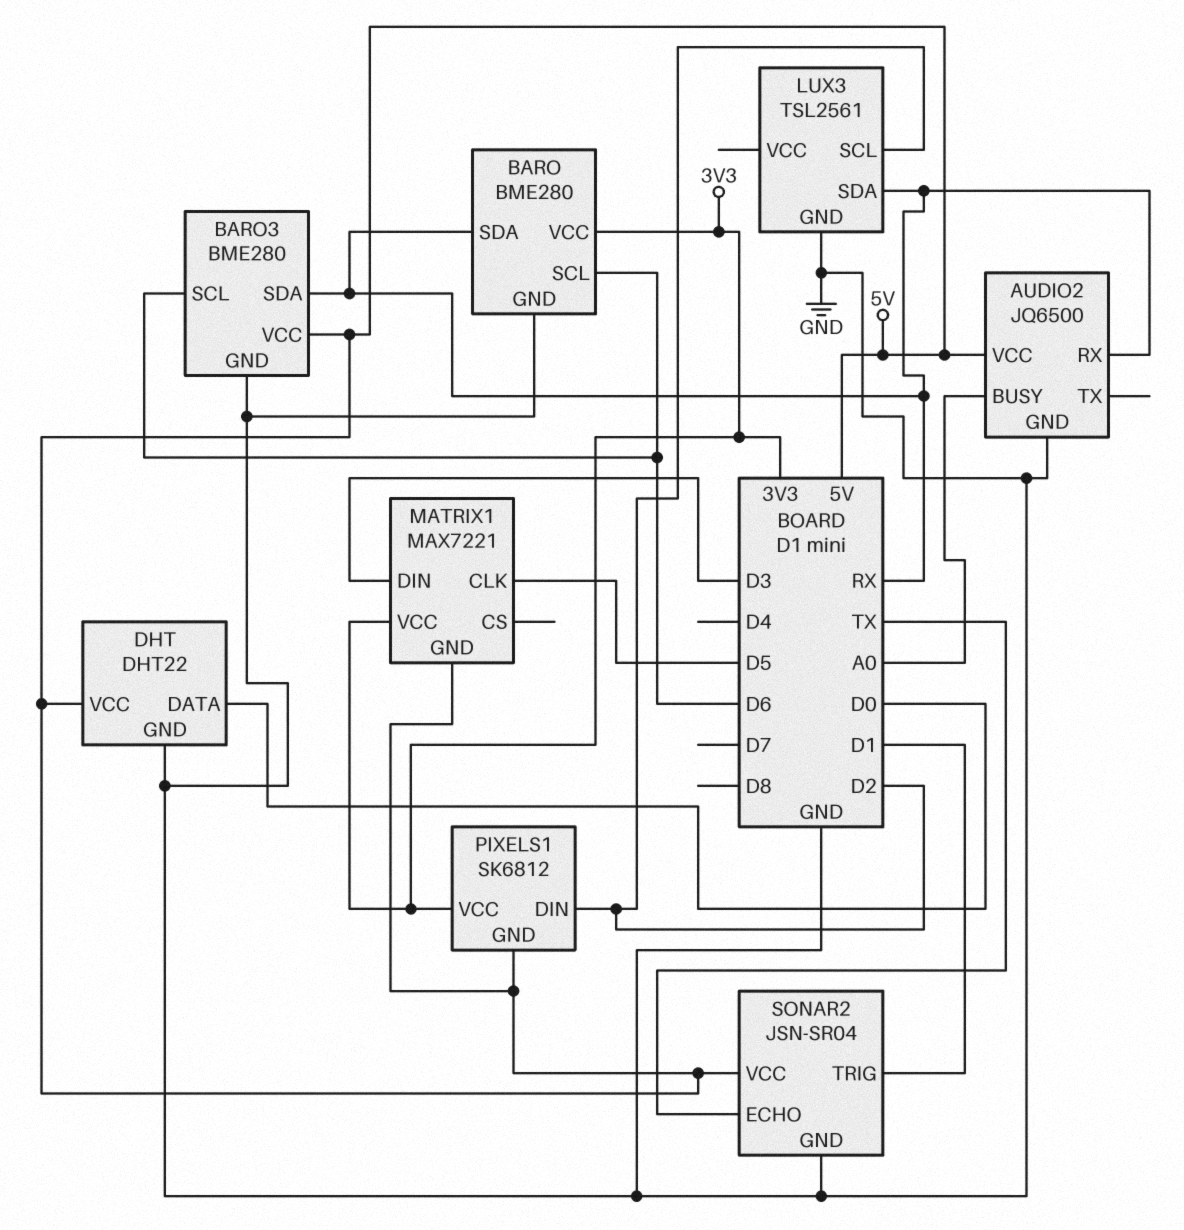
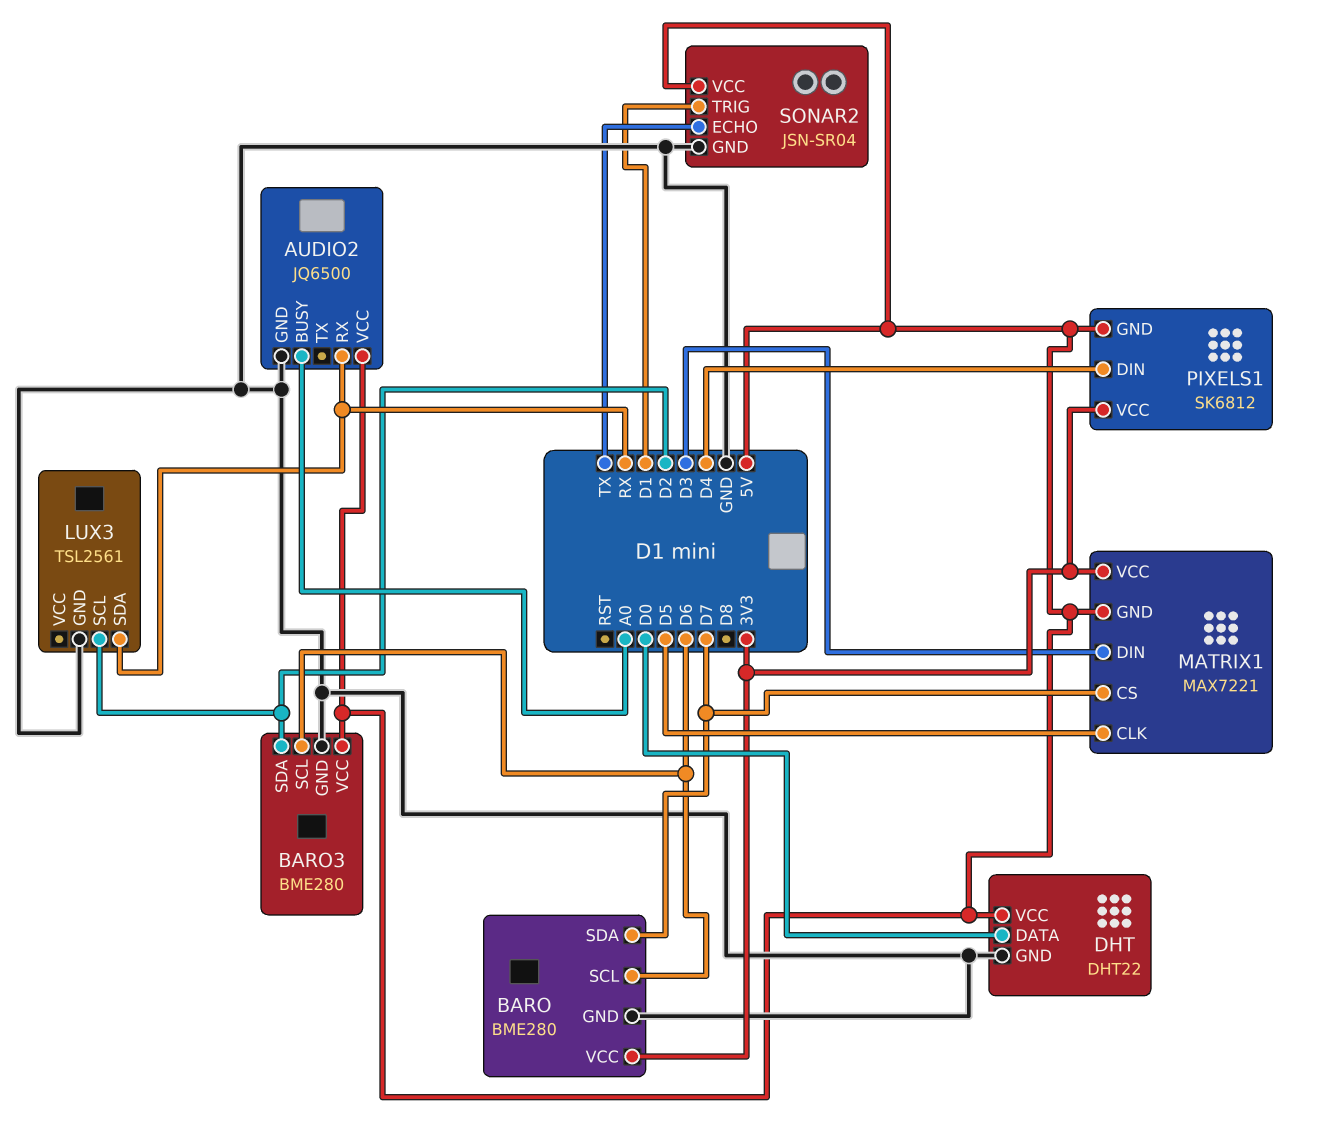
BARO pin SDA: RX -> D7
BARO3 pin SDA: RX -> D2
MATRIX1 pin CS: none -> D7
PIXELS1 pin DIN: D2 -> D4

